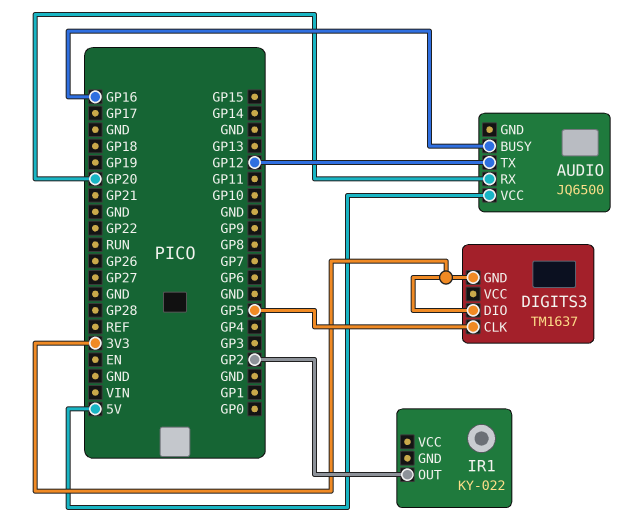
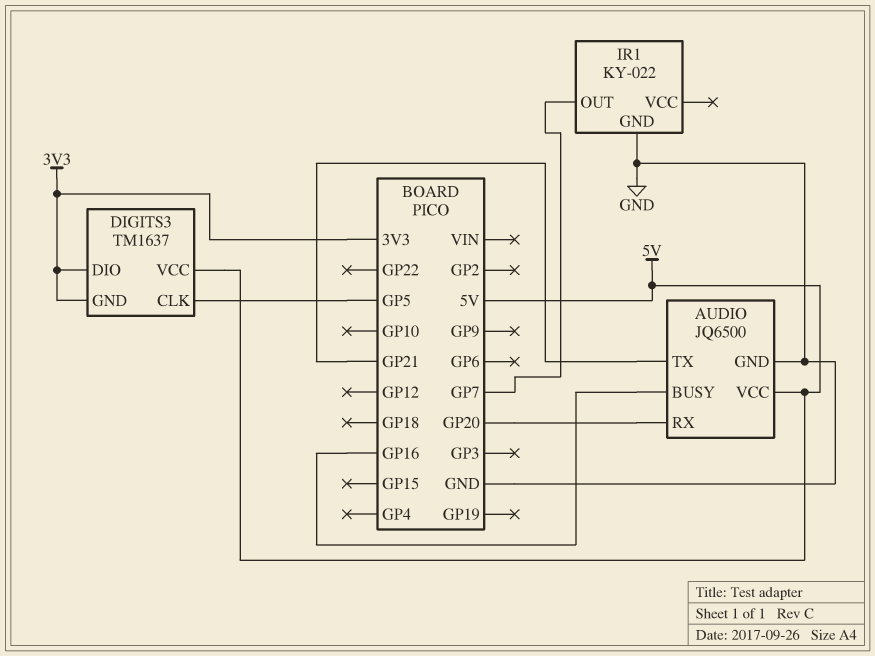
AUDIO pin GND: none -> GND
AUDIO pin TX: GP12 -> GP21
DIGITS3 pin VCC: none -> 5V
IR1 pin GND: none -> GND
IR1 pin OUT: GP2 -> GP7

